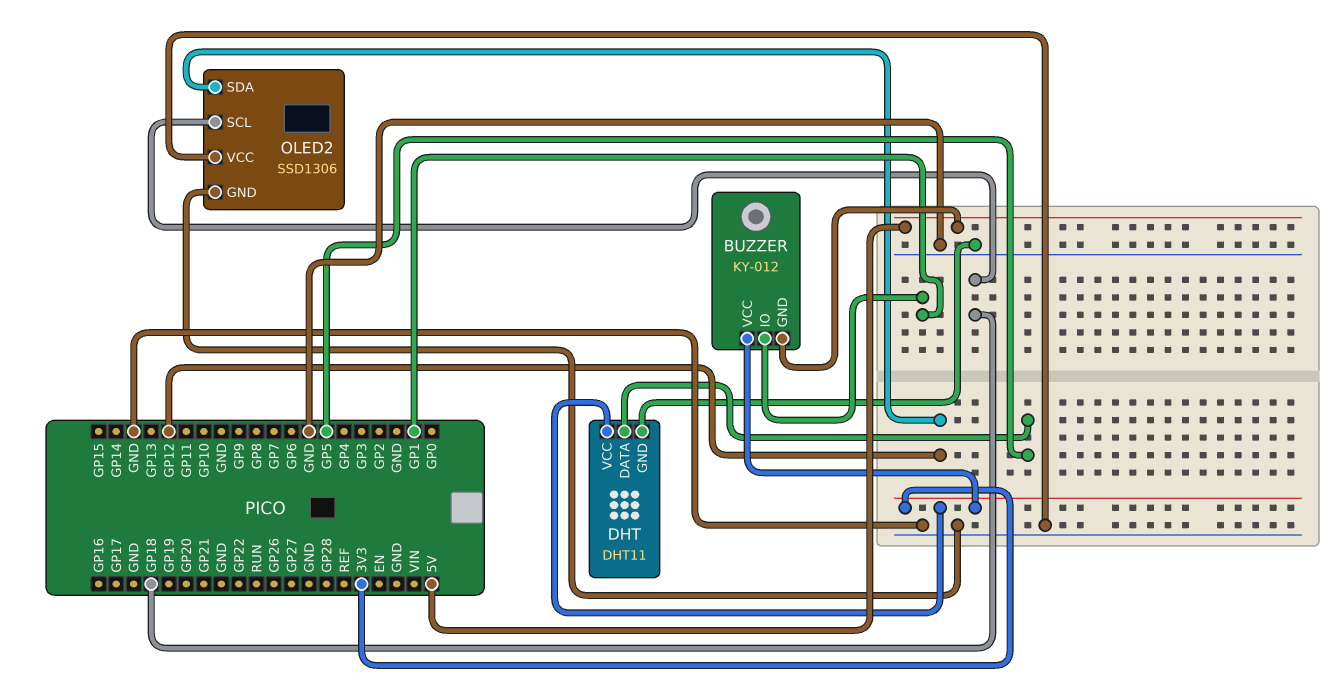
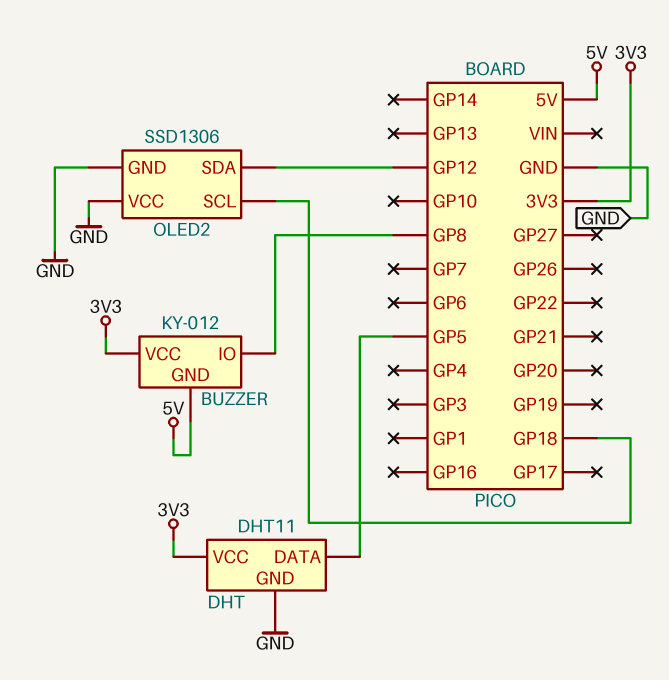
BUZZER pin IO: GP1 -> GP8

